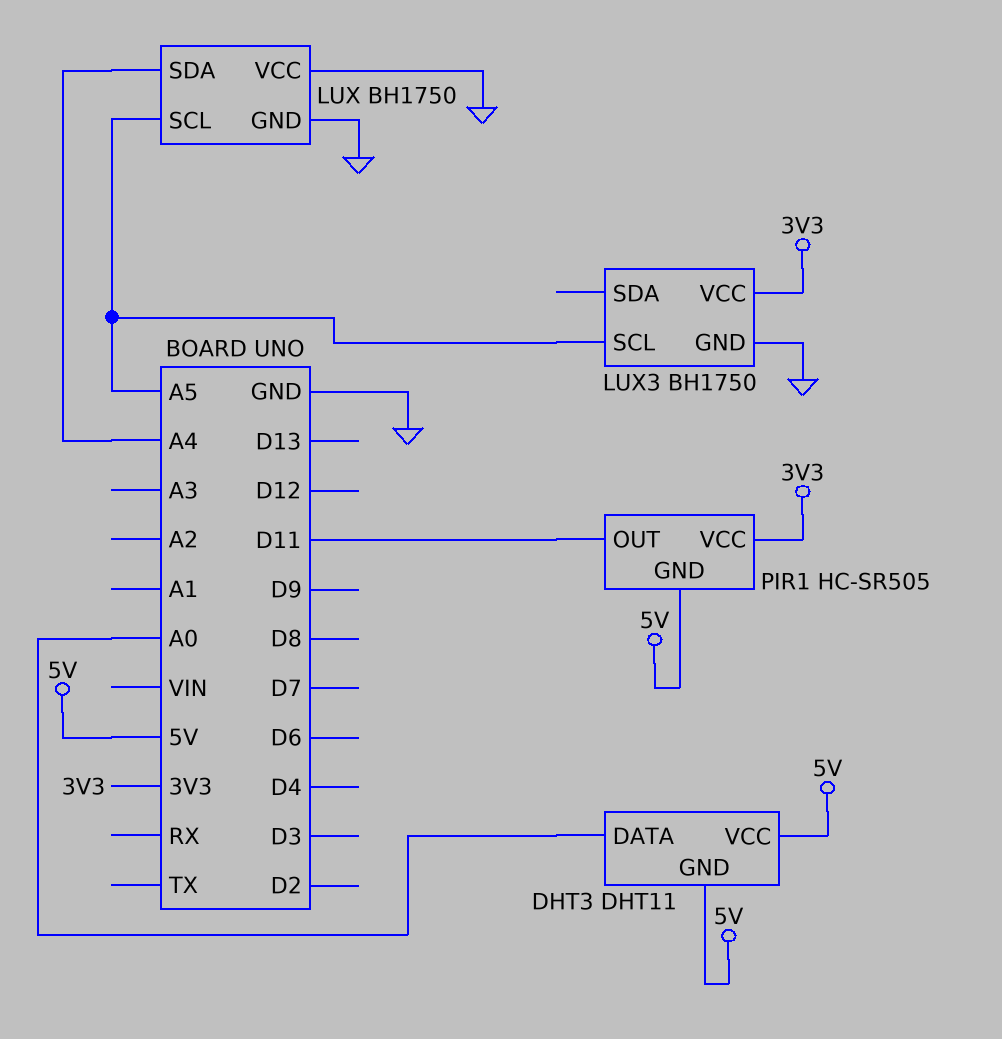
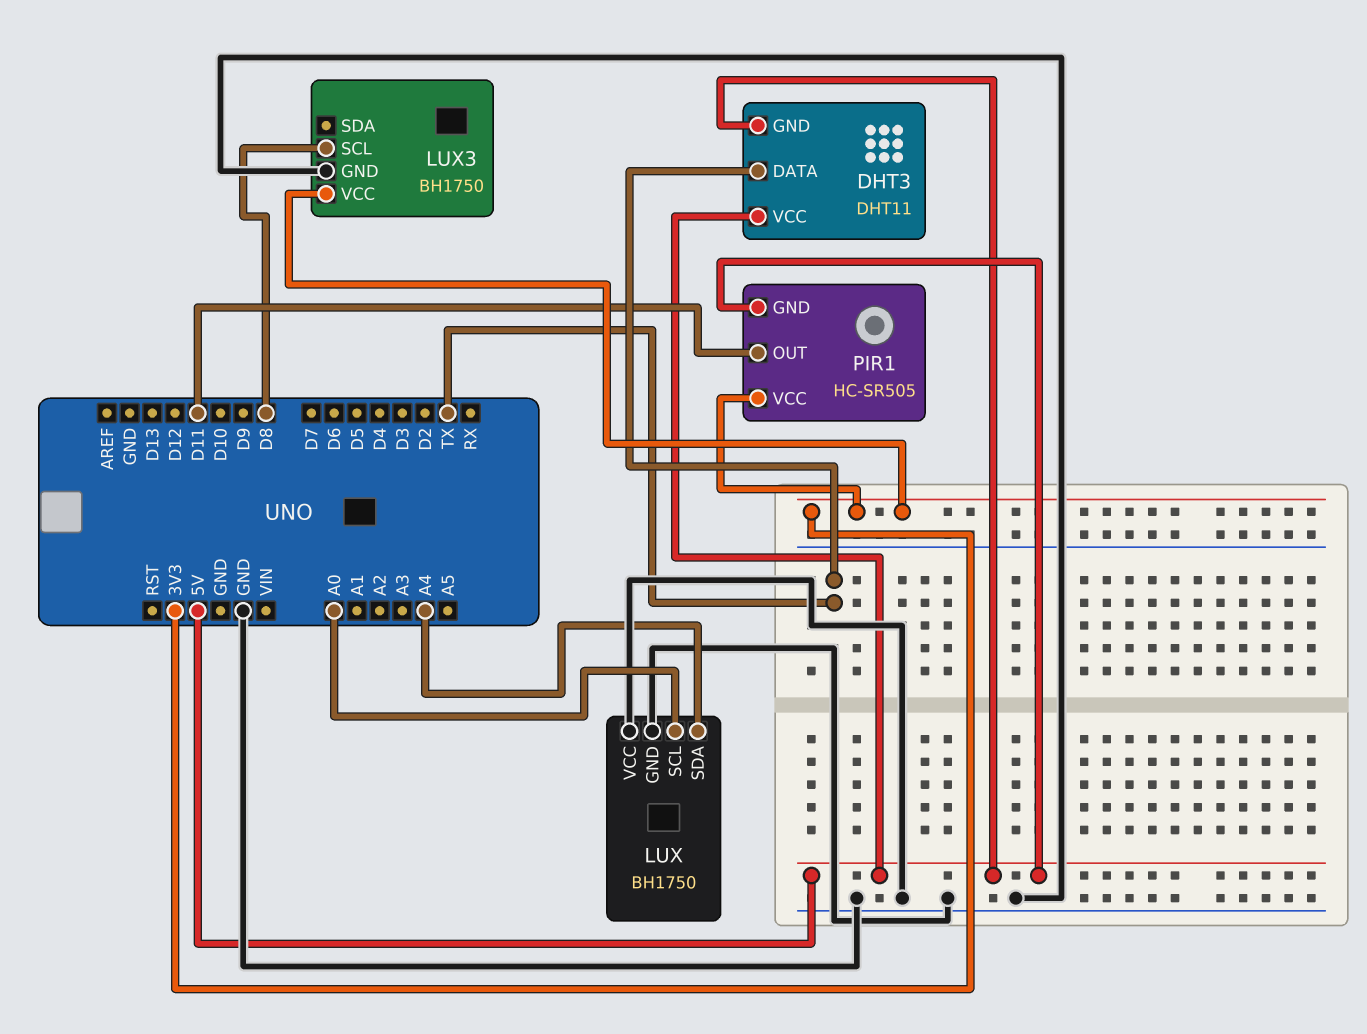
DHT3 pin DATA: A0 -> TX
LUX pin SCL: A5 -> A0
LUX3 pin SCL: A5 -> D8

